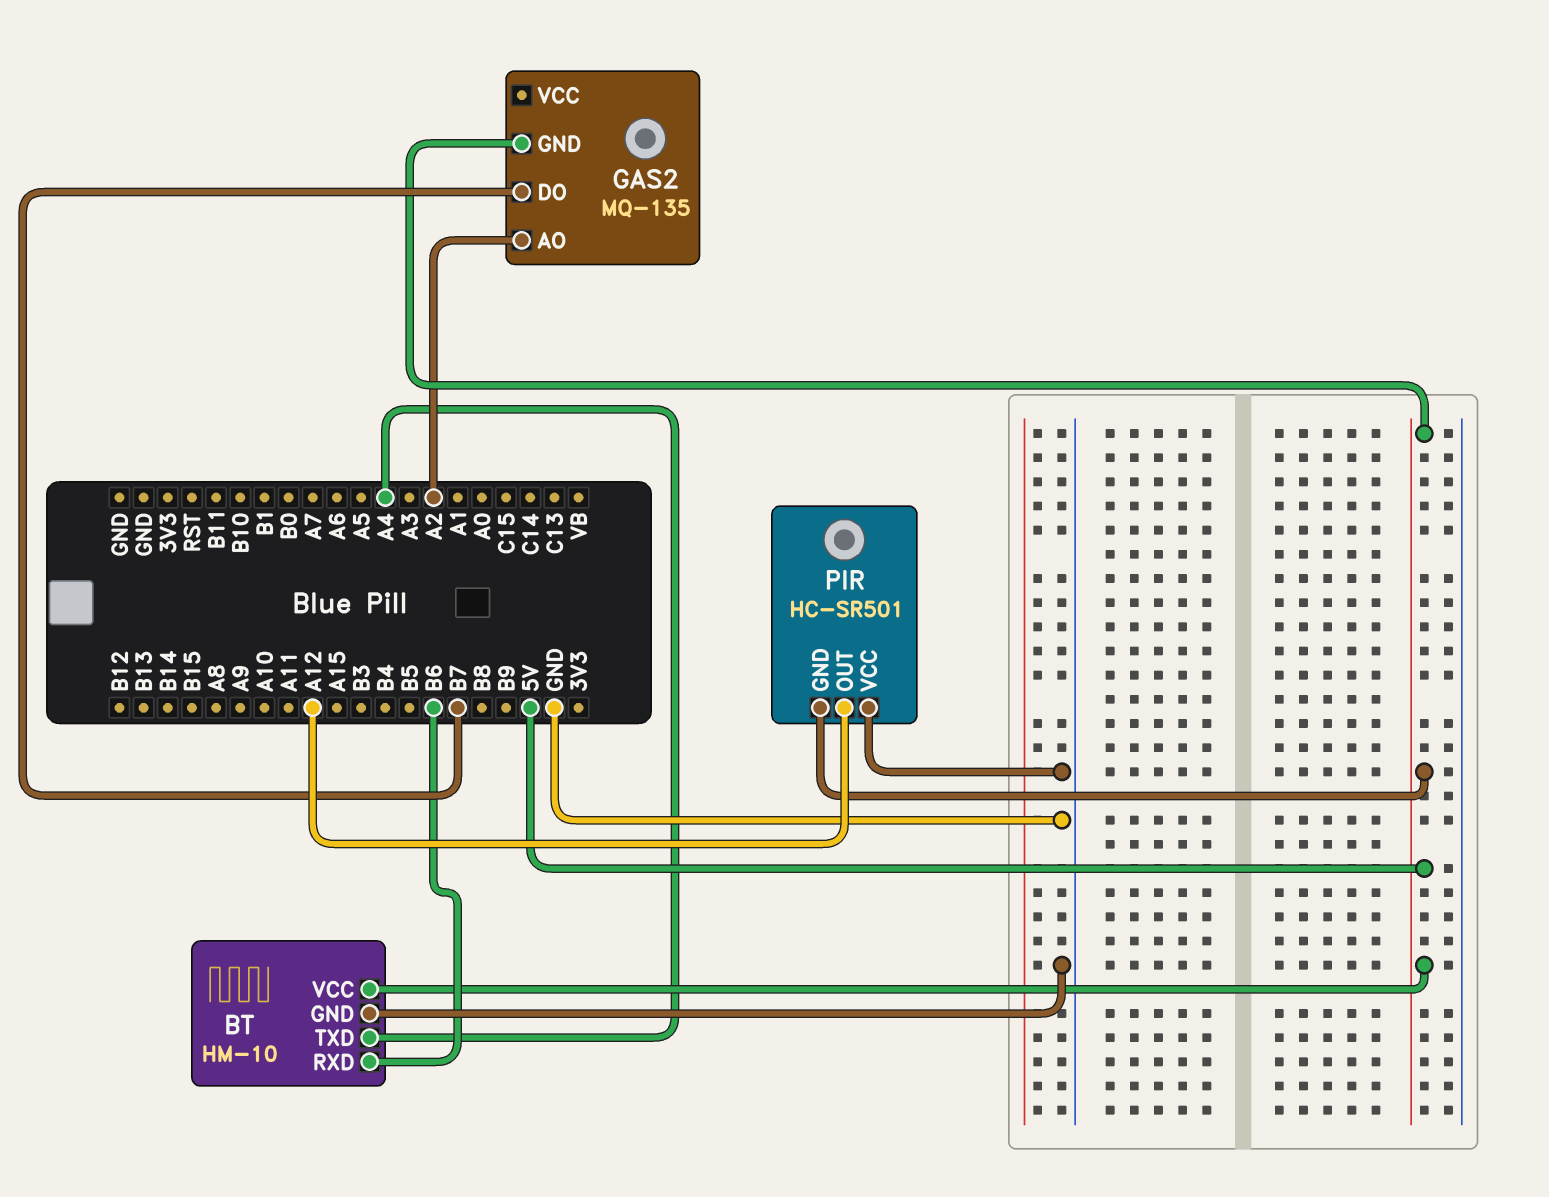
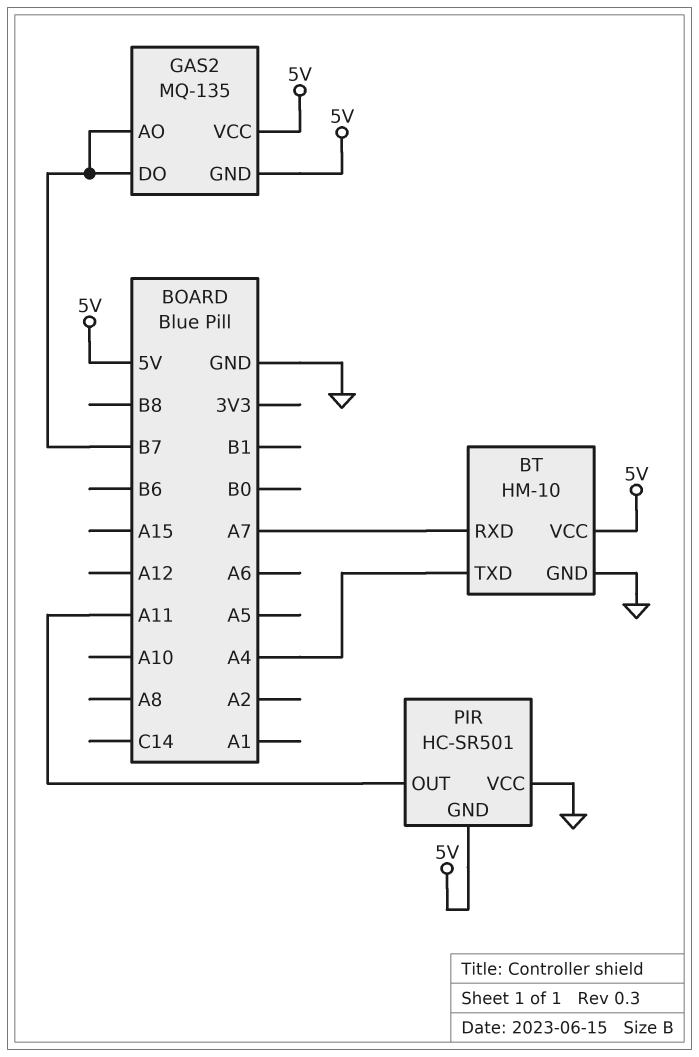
BT pin RXD: B6 -> A7
GAS2 pin AO: A2 -> B7
GAS2 pin VCC: none -> 5V
PIR pin OUT: A12 -> A11

